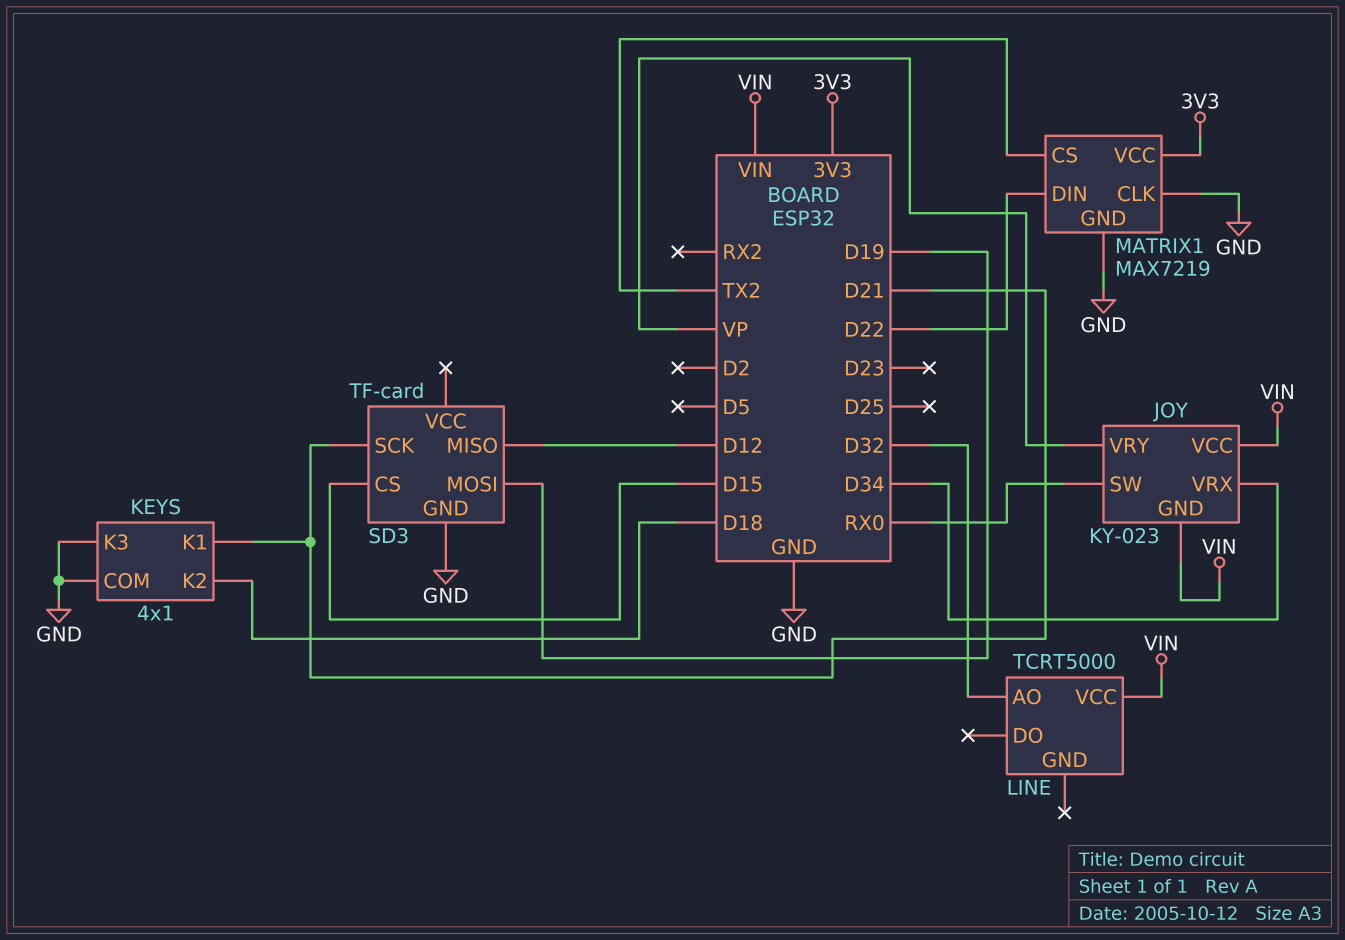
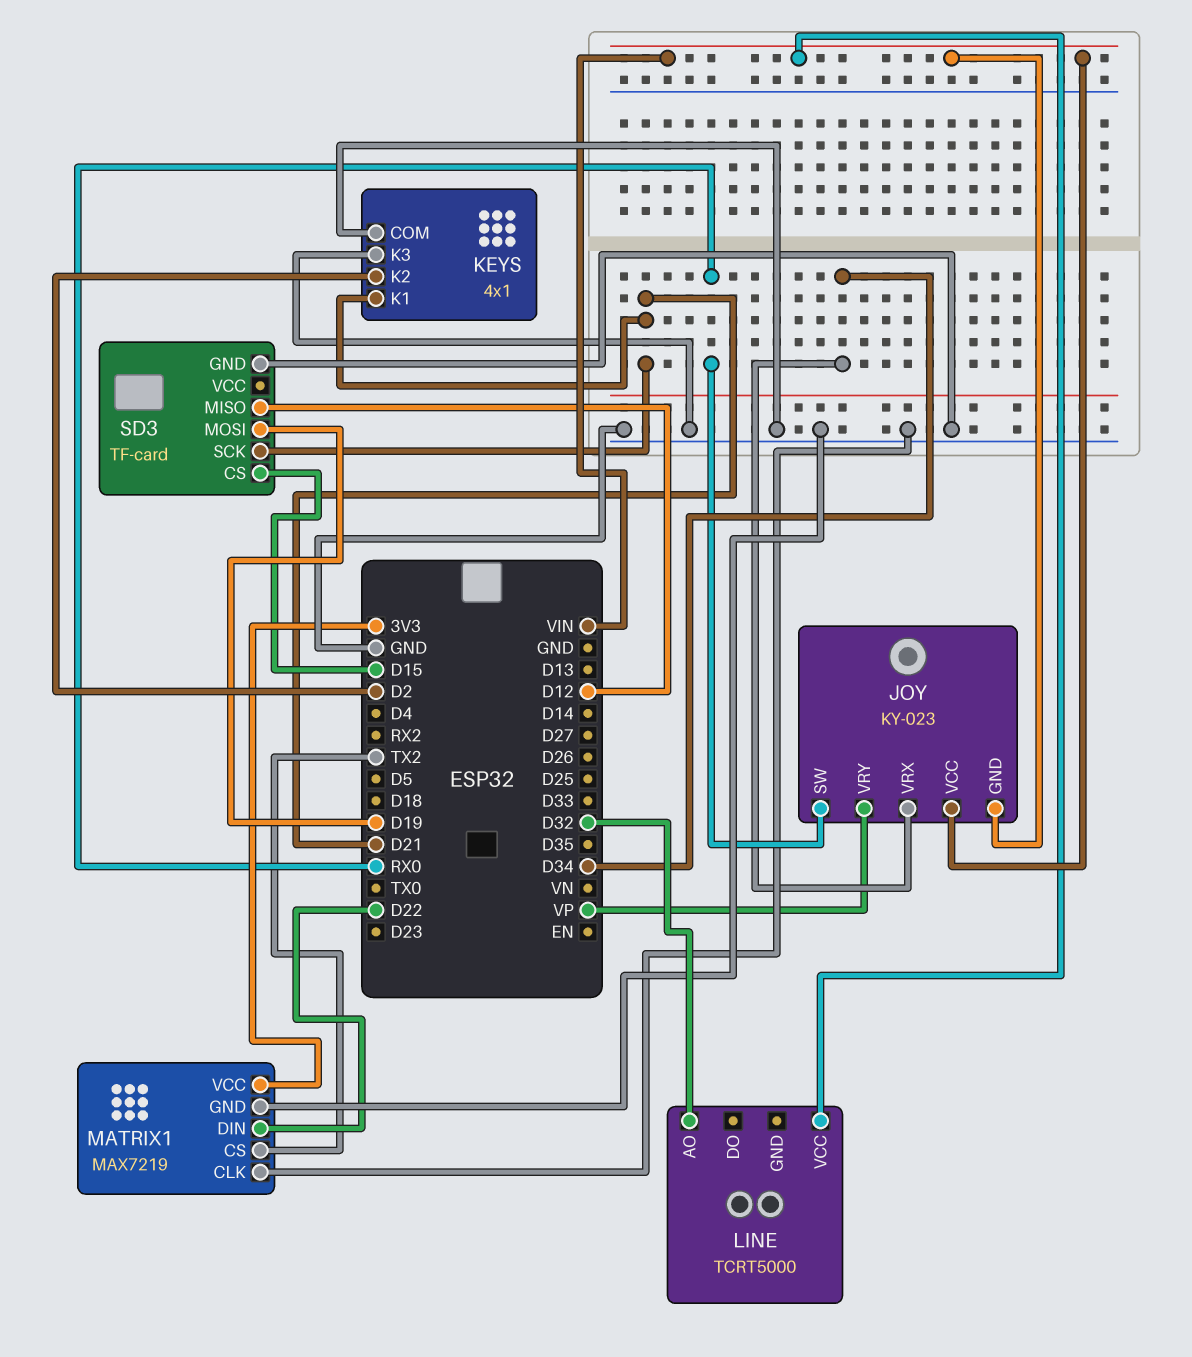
KEYS pin K2: D18 -> D2

